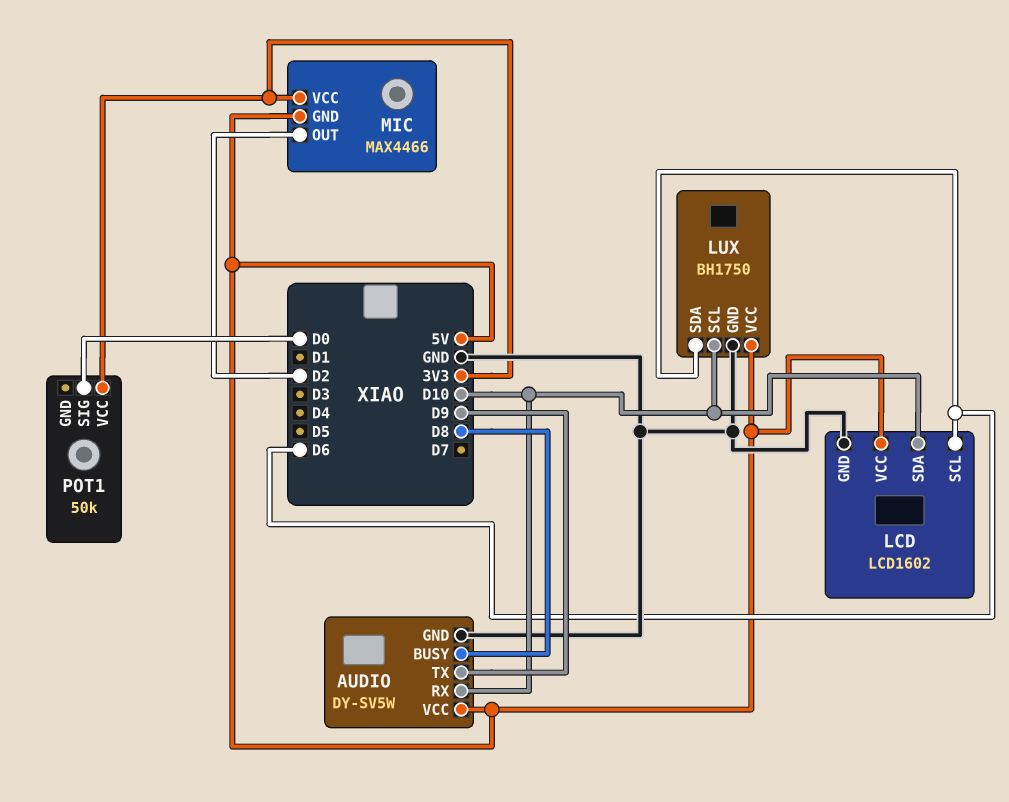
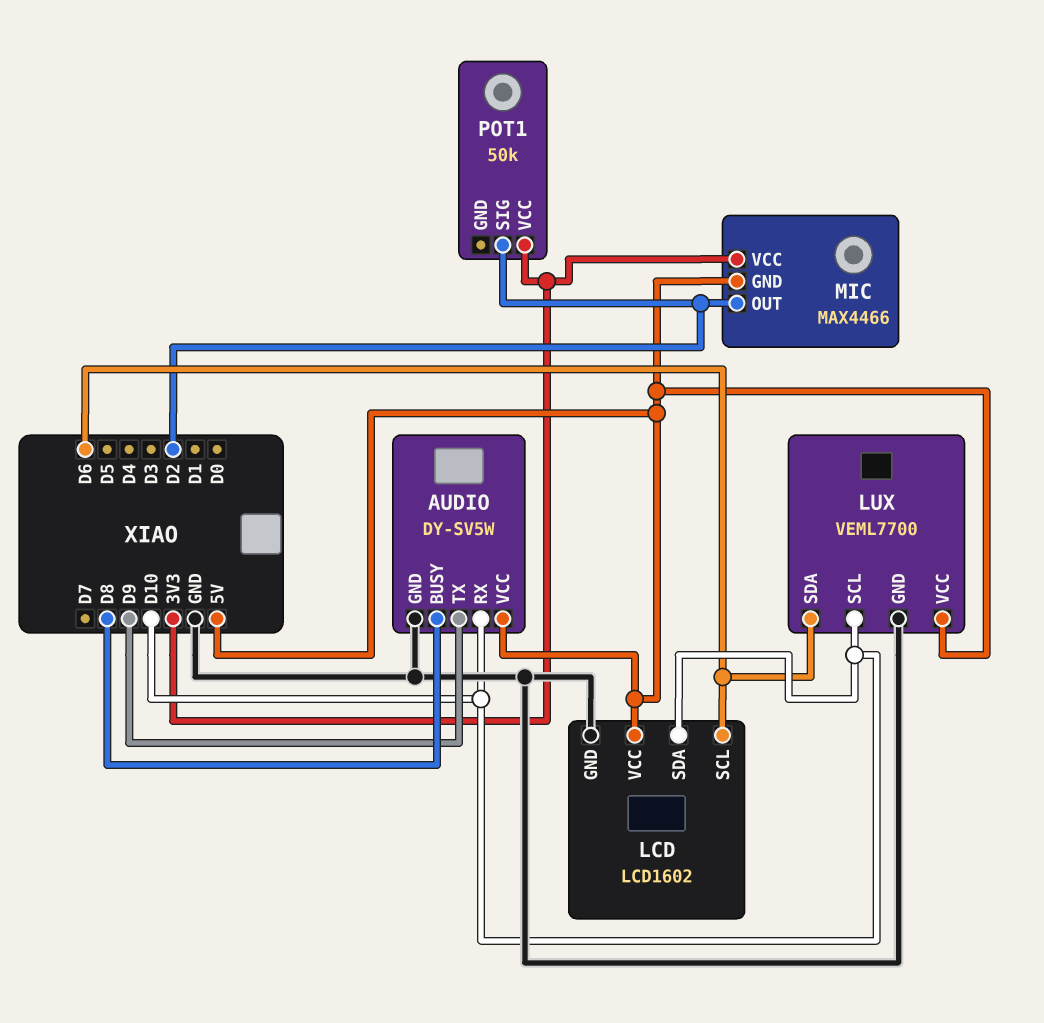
LUX: BH1750 -> VEML7700
POT1 pin SIG: D0 -> D2

